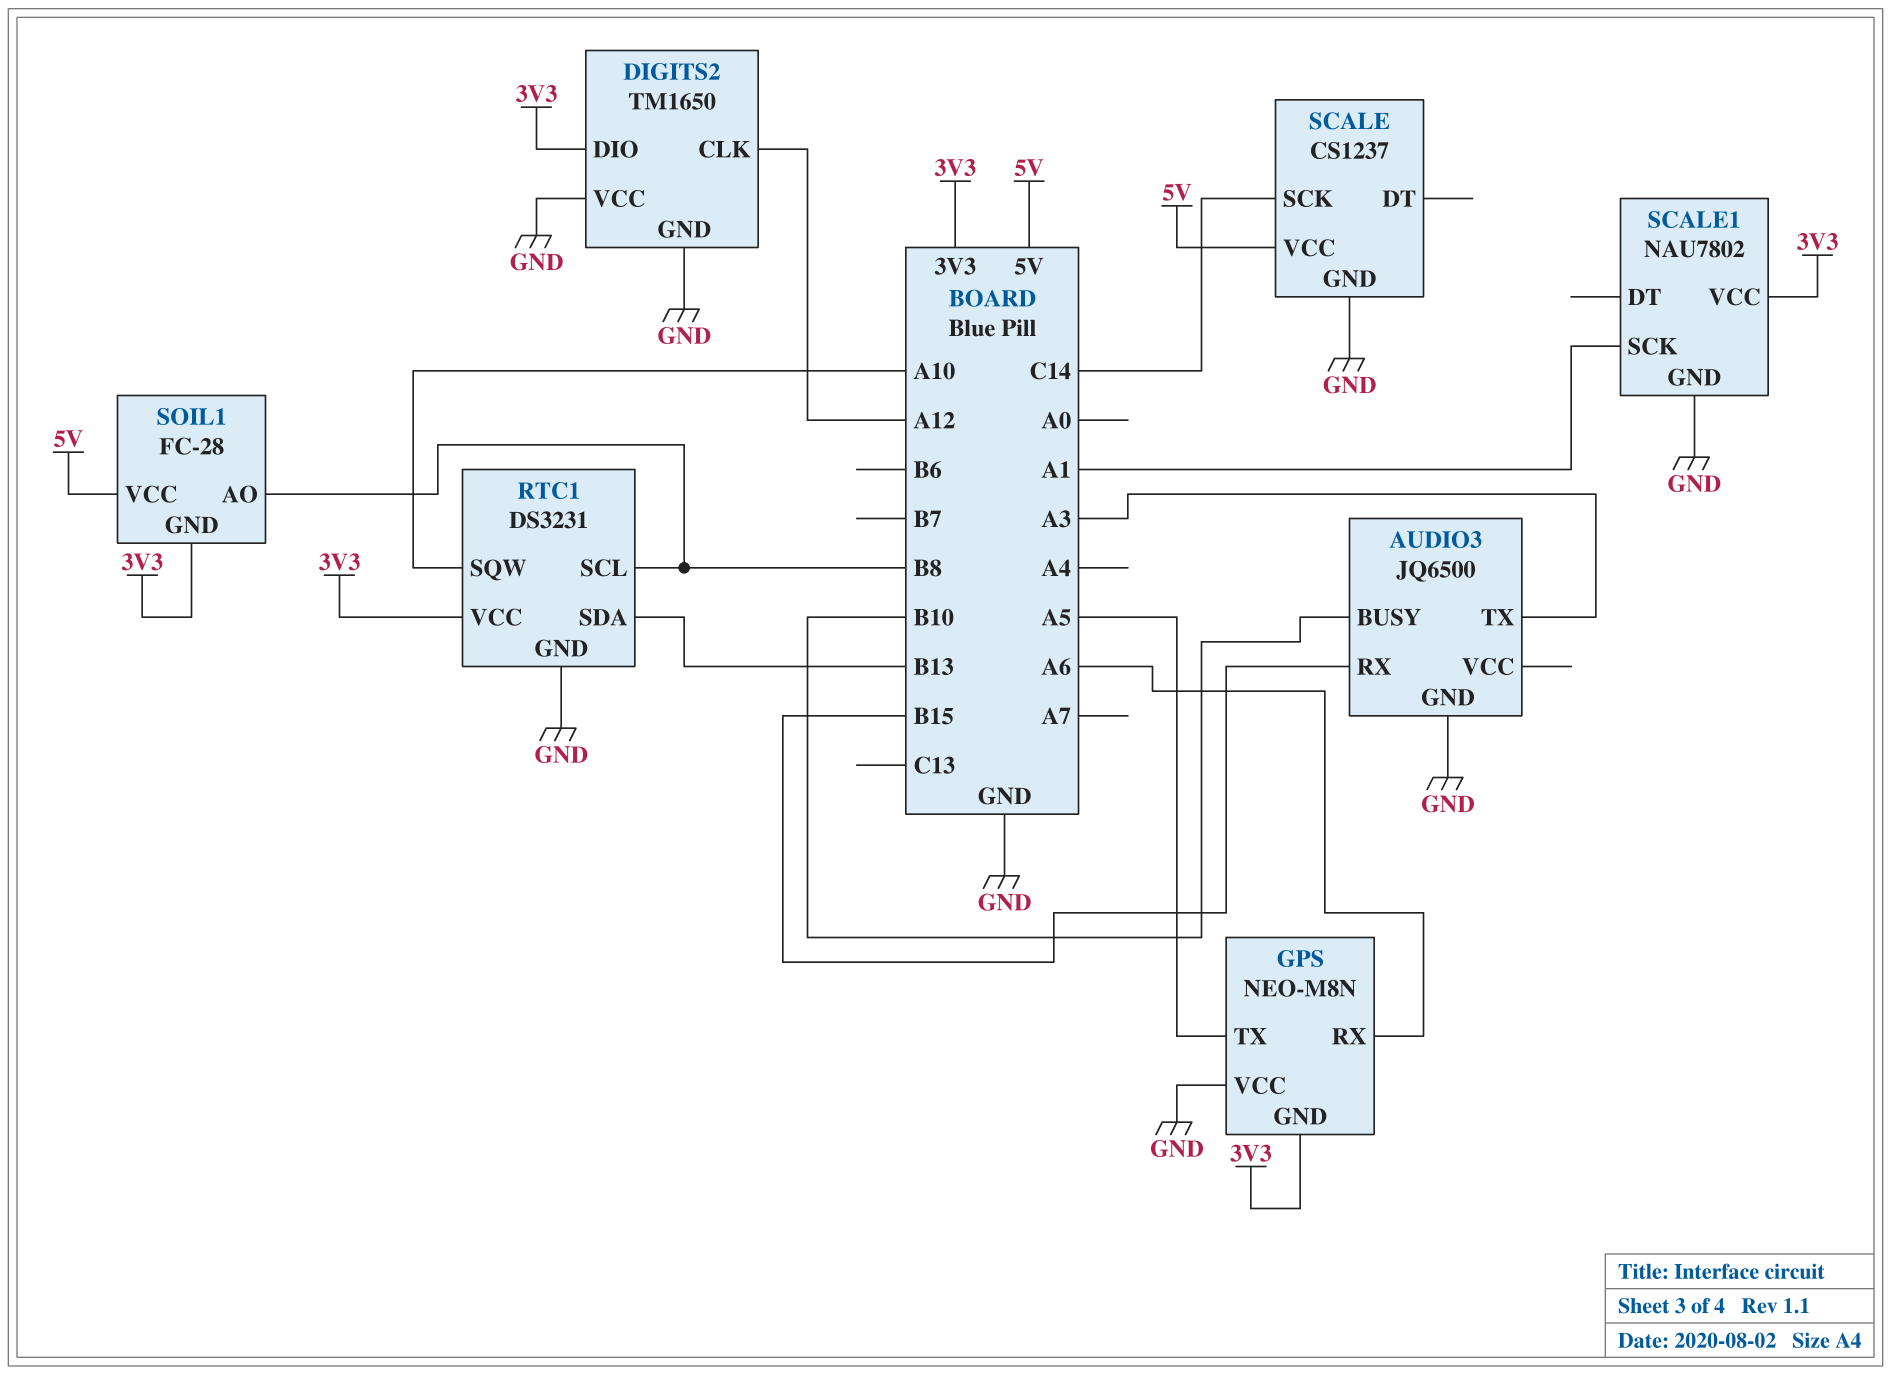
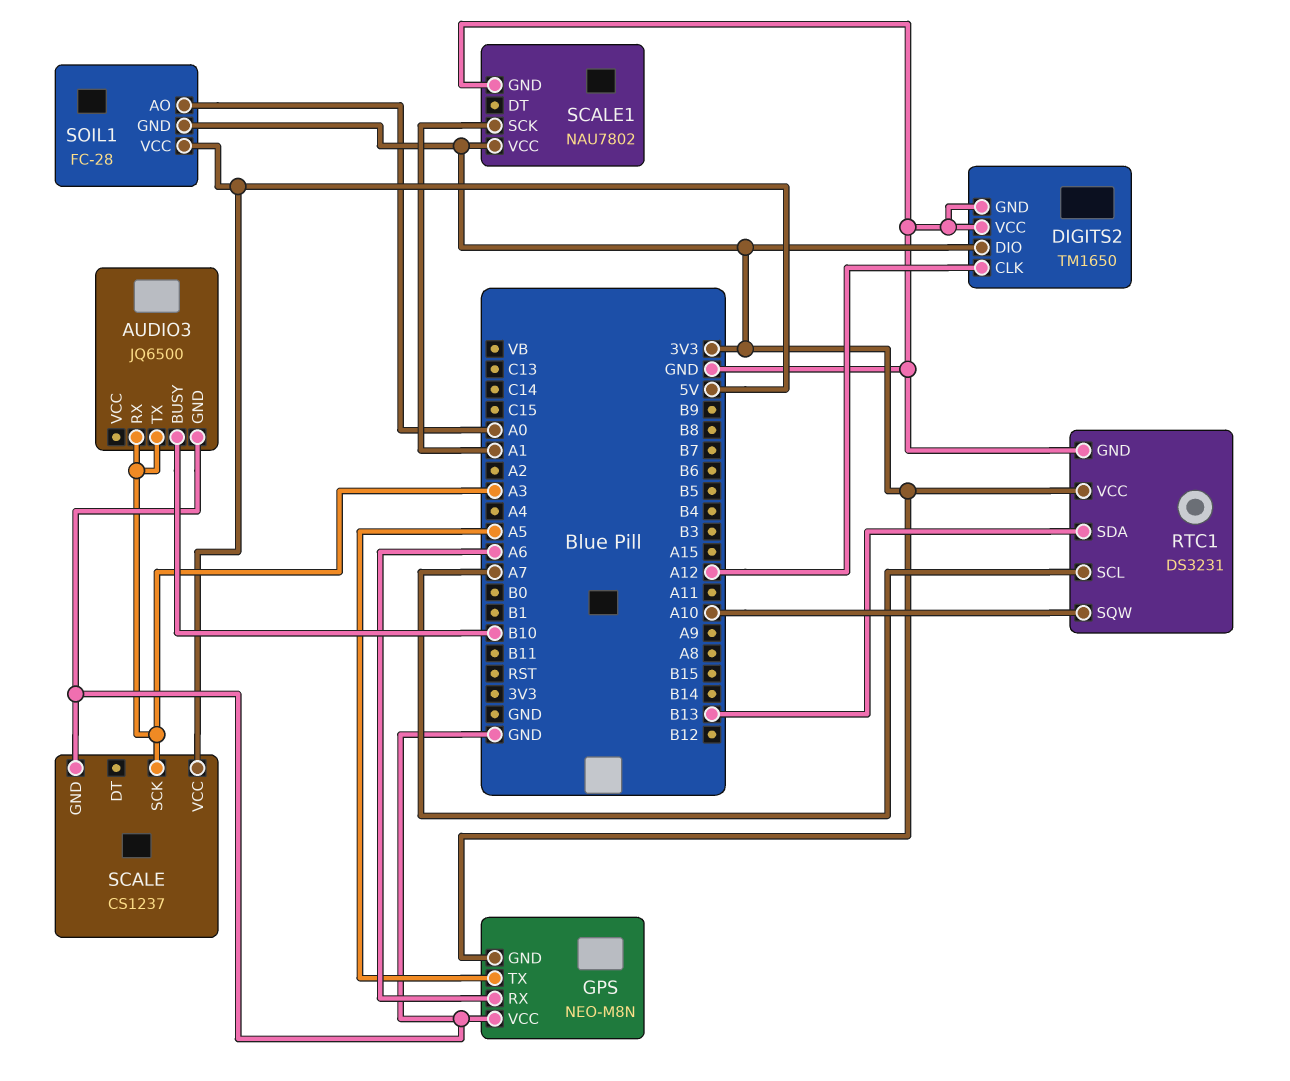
AUDIO3 pin RX: B15 -> A3
RTC1 pin SCL: B8 -> A7
SCALE pin SCK: C14 -> A3
SOIL1 pin AO: B8 -> A0

